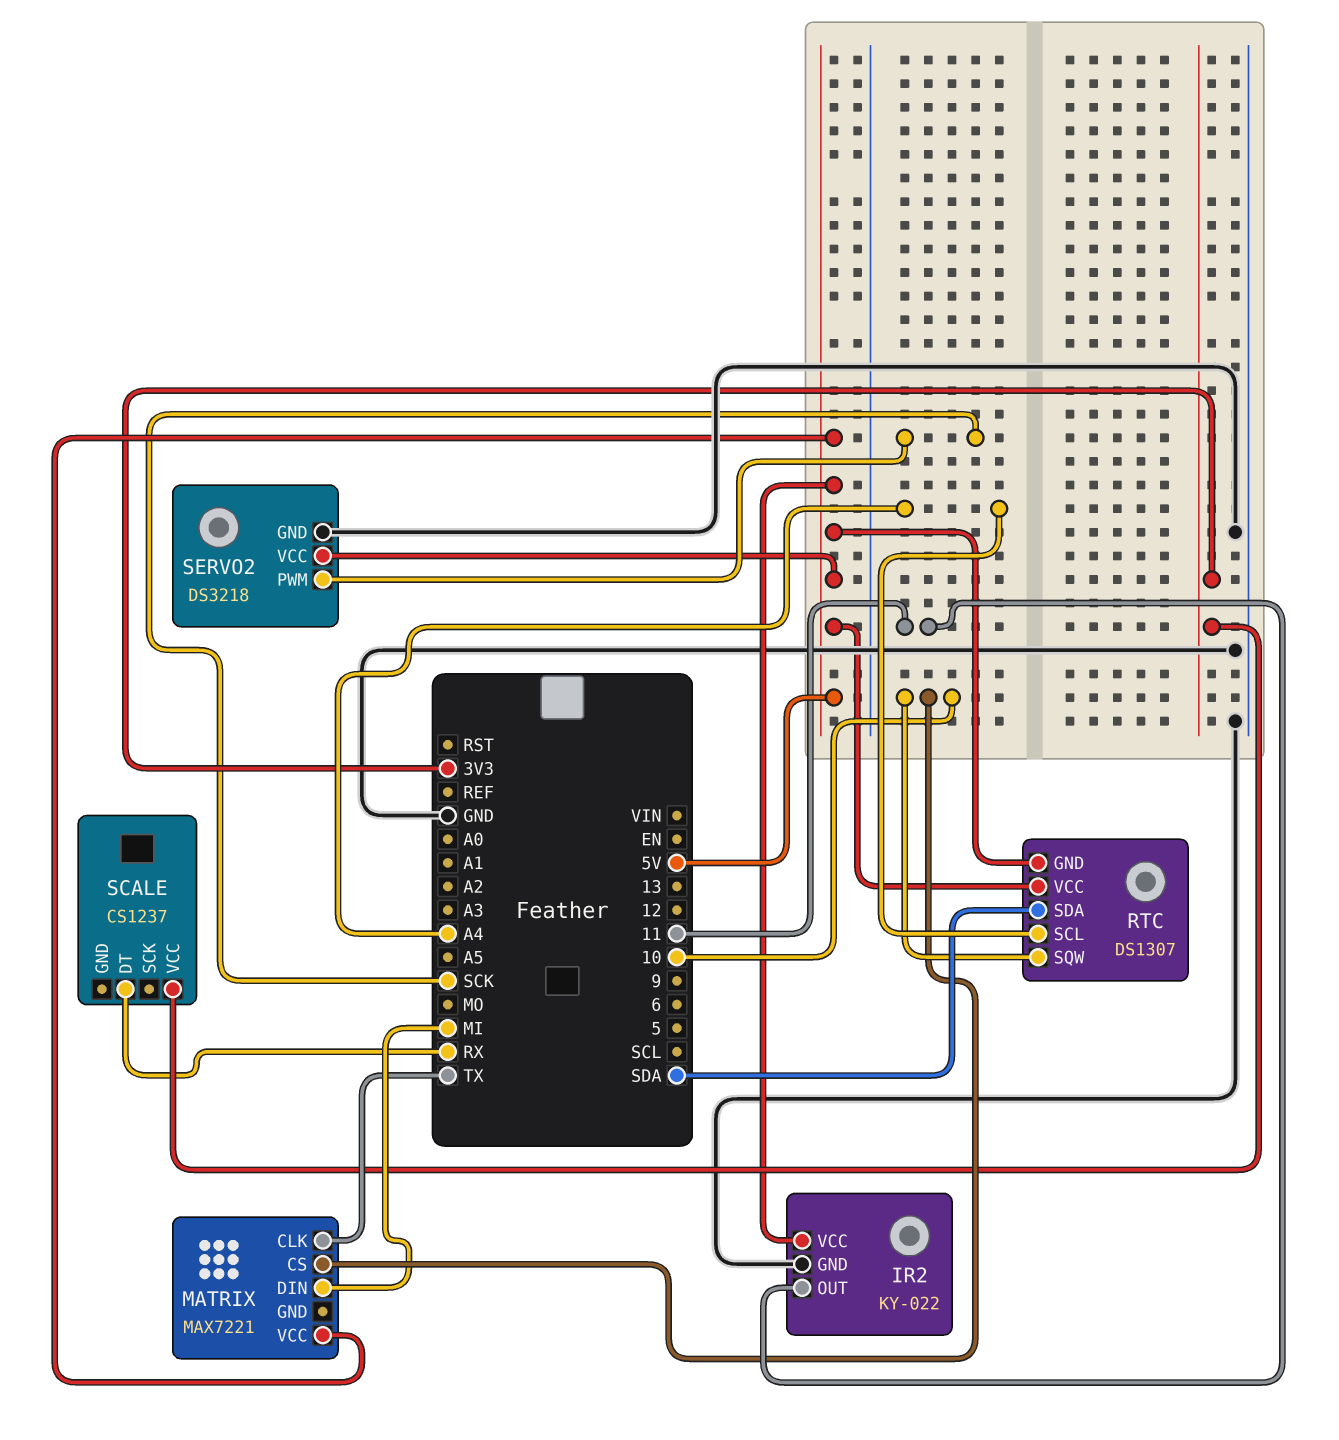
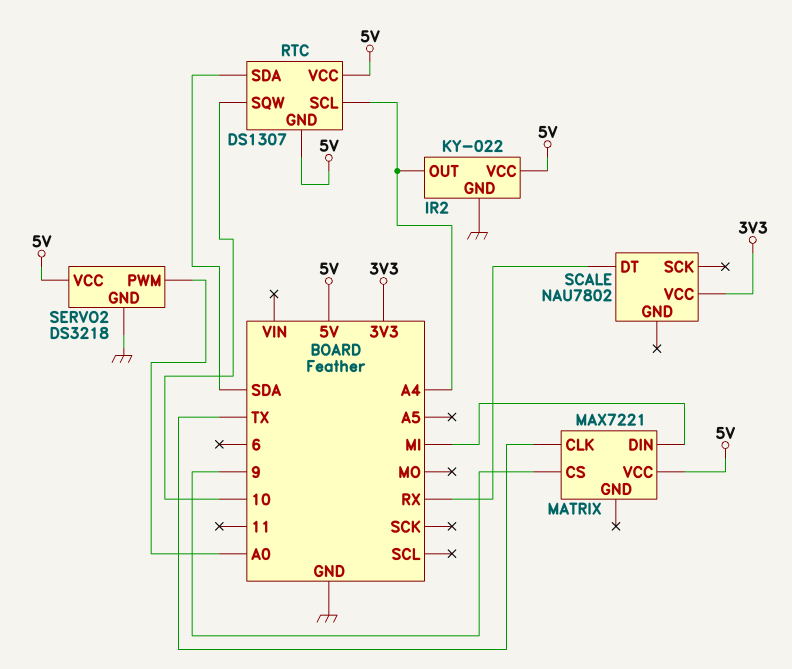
IR2 pin OUT: 11 -> A4
MATRIX pin CS: 10 -> 9
SCALE: CS1237 -> NAU7802
SERVO2 pin PWM: SCK -> A0

